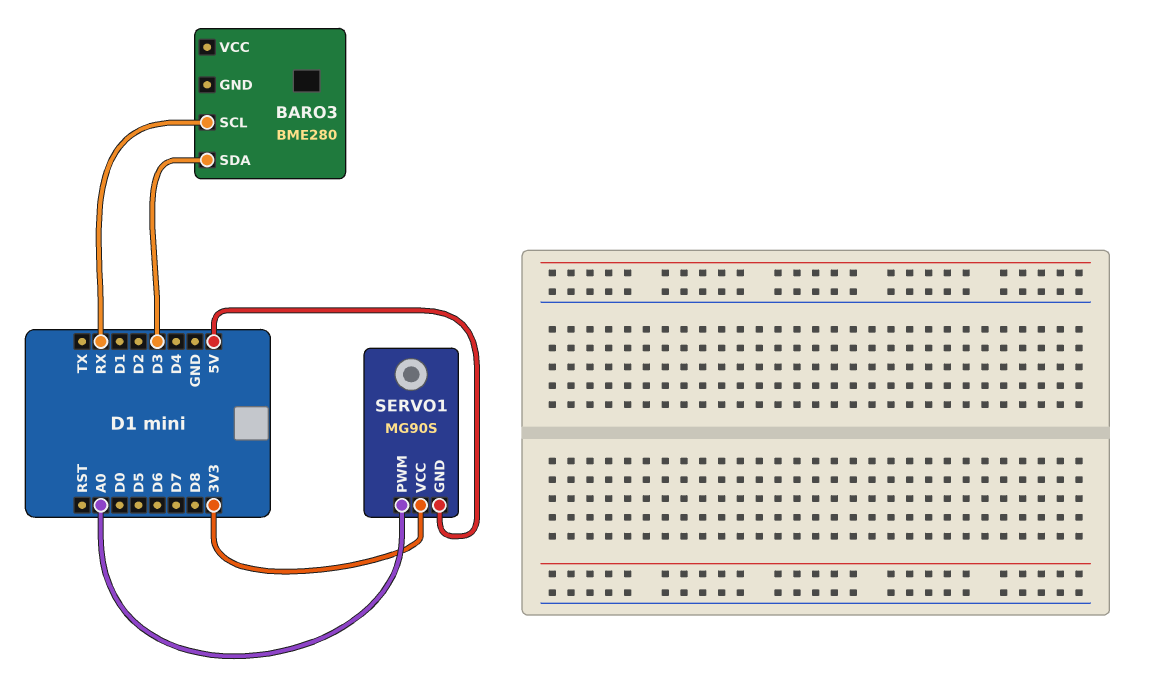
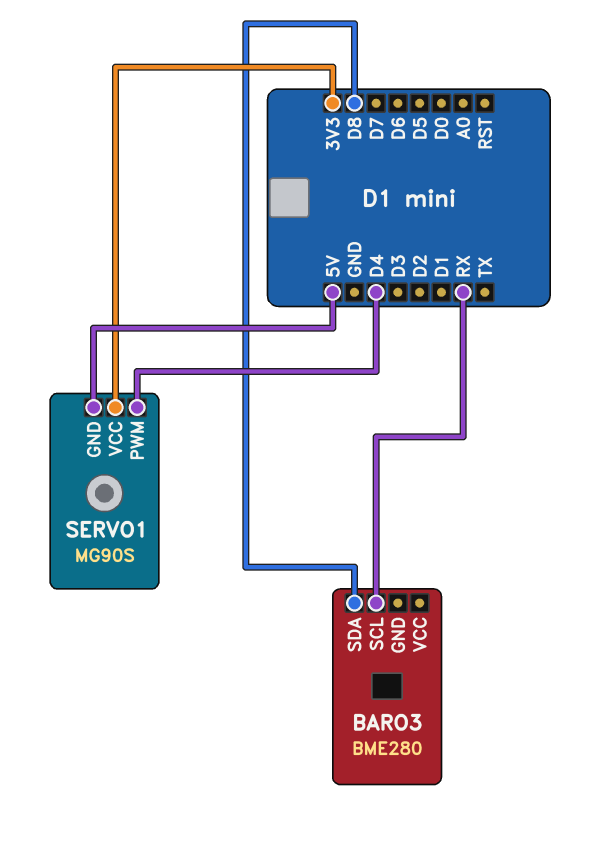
BARO3 pin SDA: D3 -> D8
SERVO1 pin PWM: A0 -> D4

